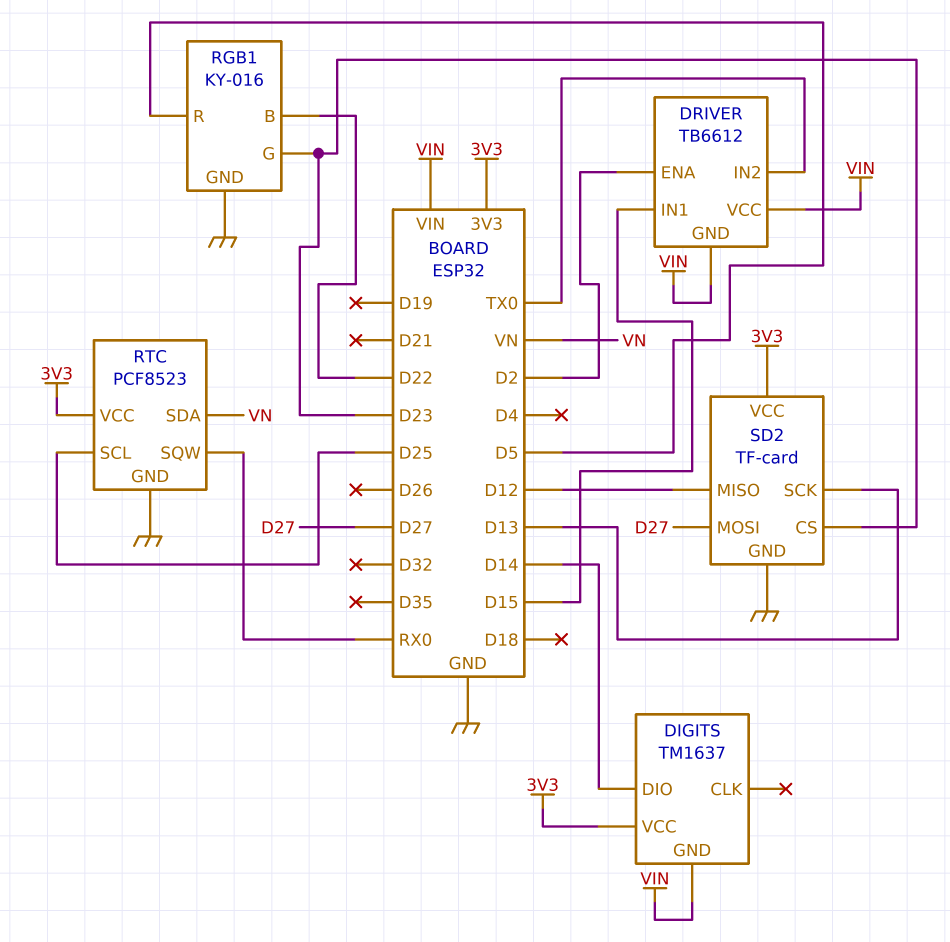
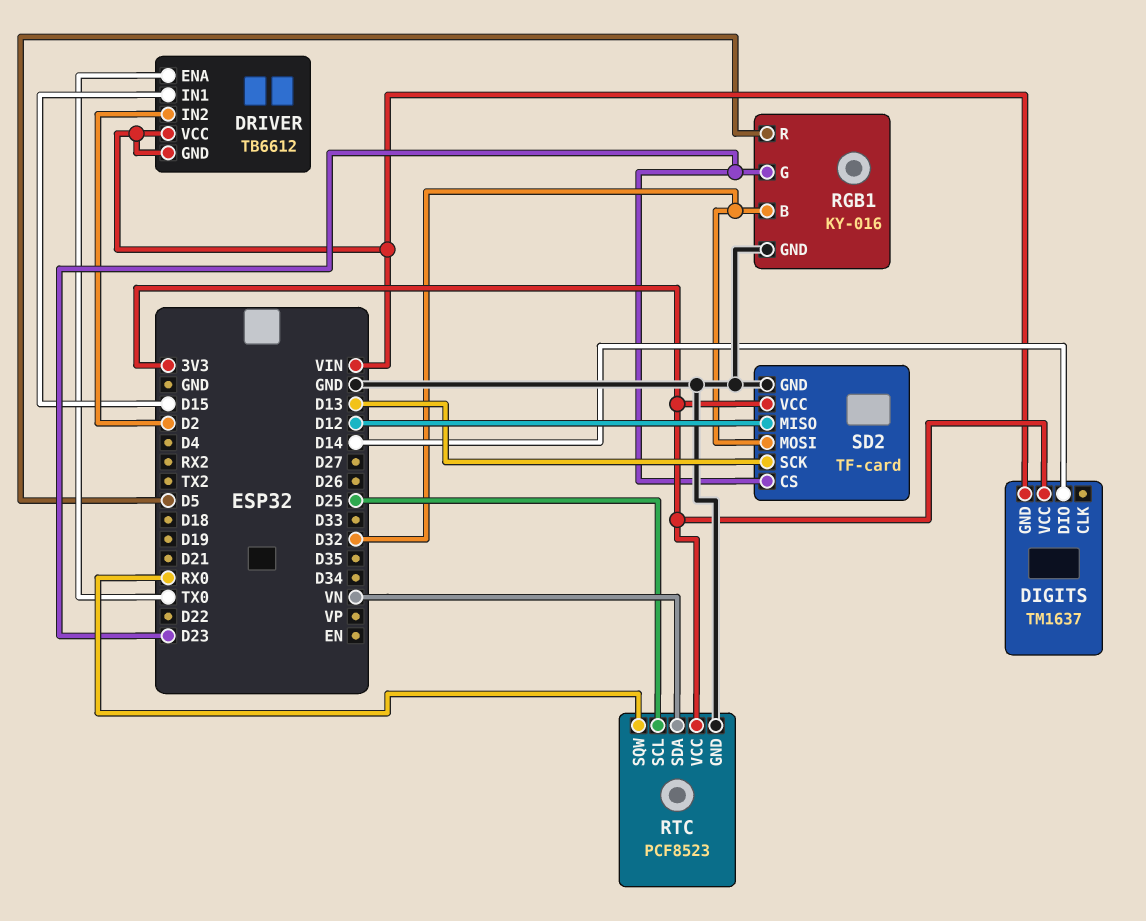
DRIVER pin ENA: D2 -> TX0
DRIVER pin IN2: TX0 -> D2
RGB1 pin B: D22 -> D32
SD2 pin MOSI: D27 -> D32

